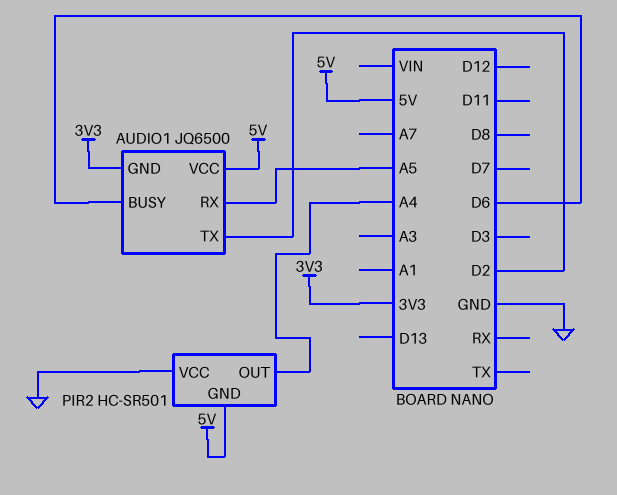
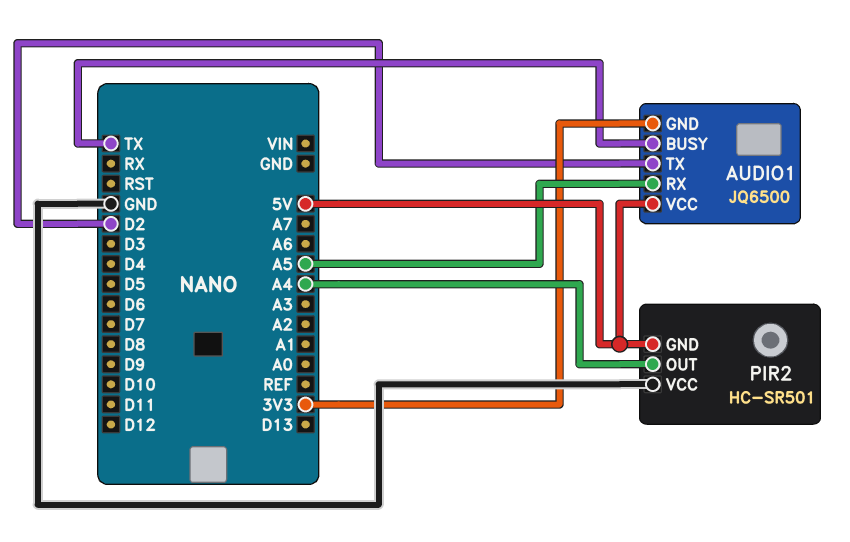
AUDIO1 pin BUSY: D6 -> TX

